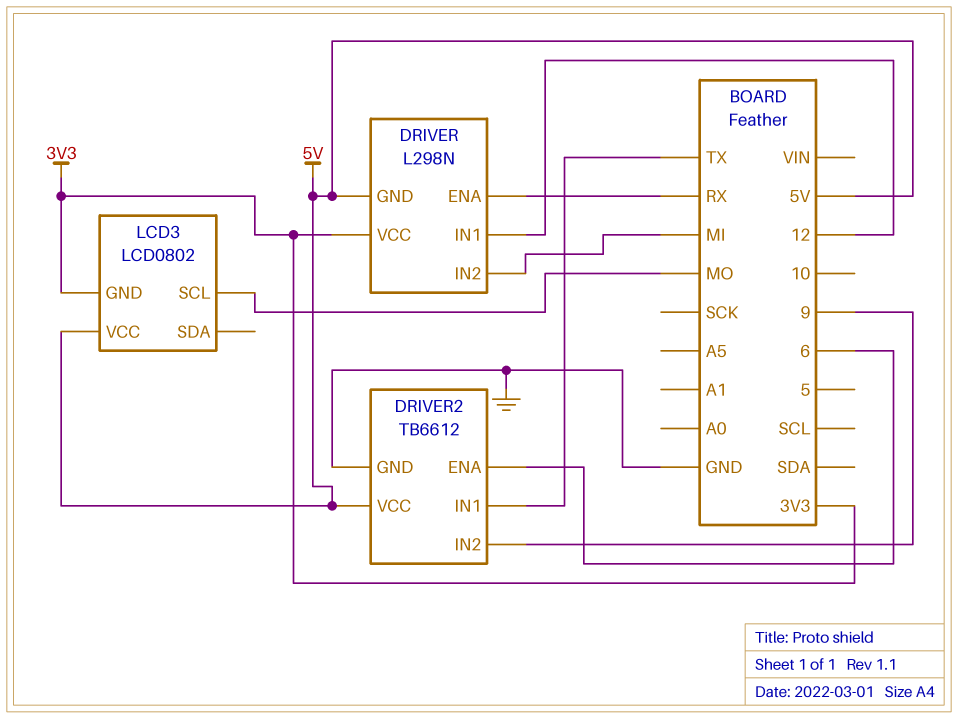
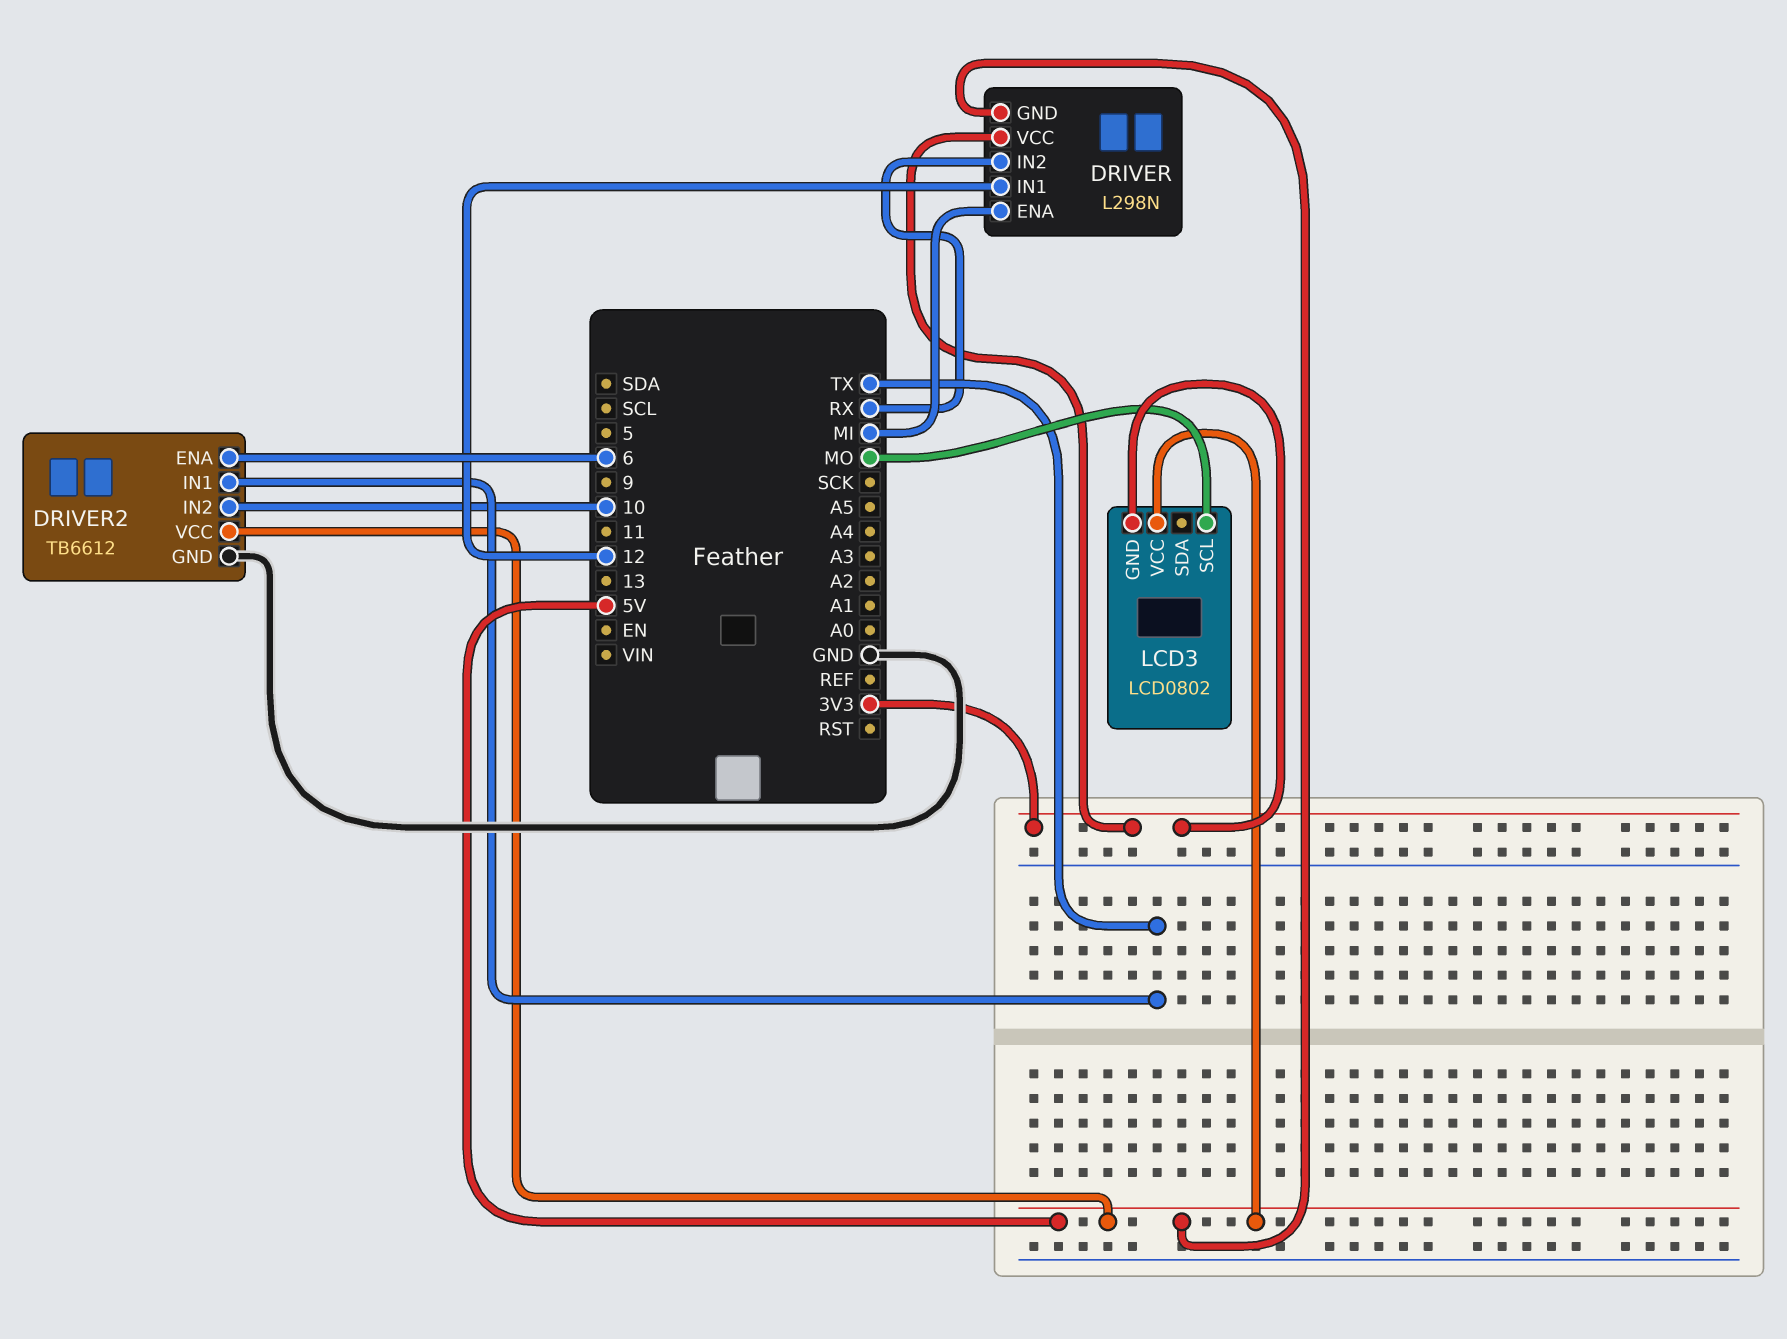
DRIVER pin ENA: RX -> MI
DRIVER pin IN2: MI -> RX
DRIVER2 pin IN2: 9 -> 10

